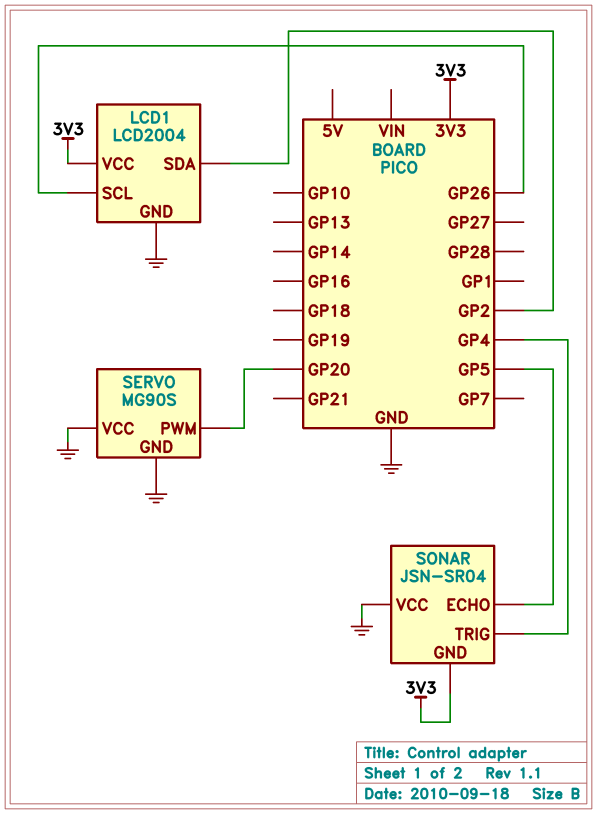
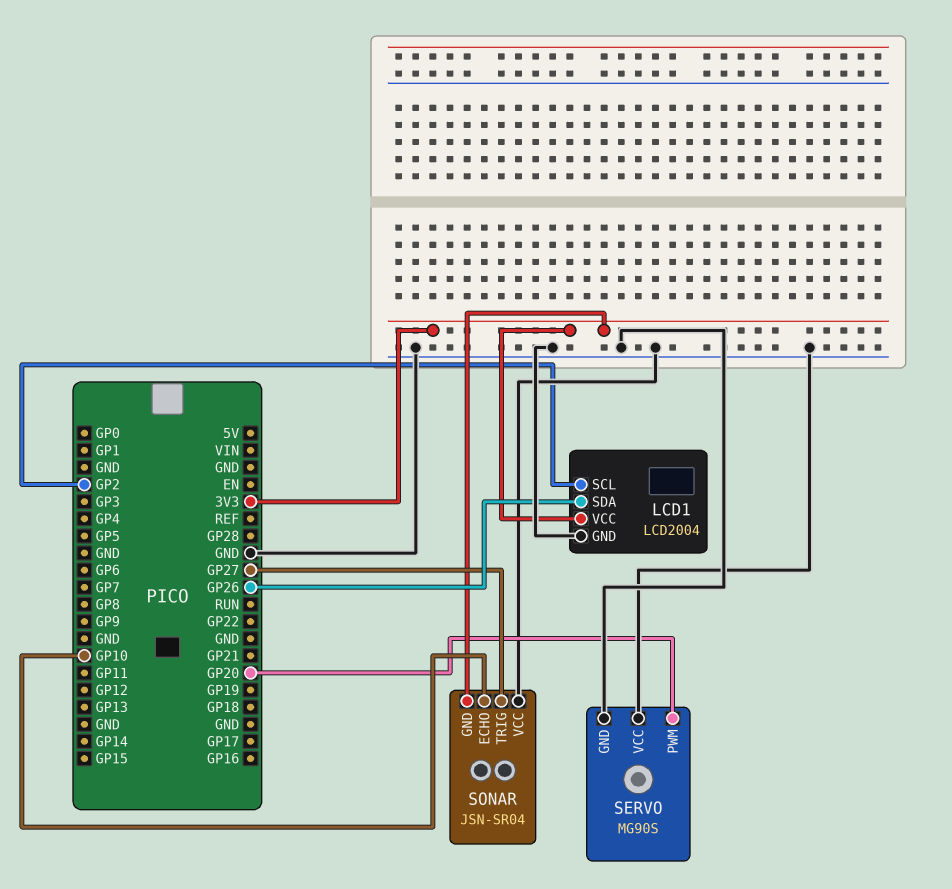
LCD1 pin SCL: GP26 -> GP2
LCD1 pin SDA: GP2 -> GP26
SONAR pin ECHO: GP5 -> GP10
SONAR pin TRIG: GP4 -> GP27

